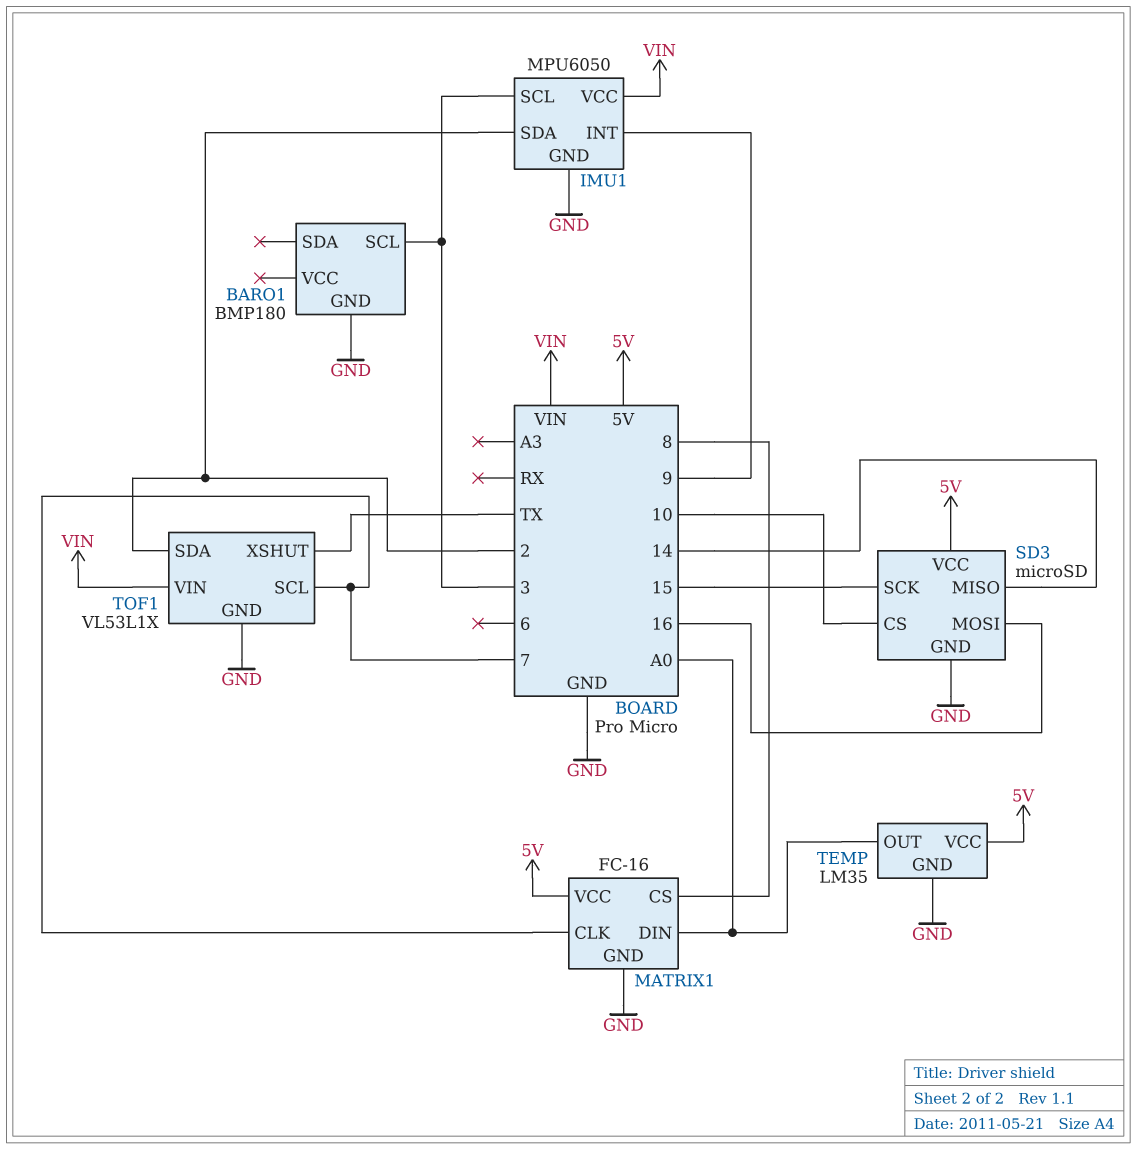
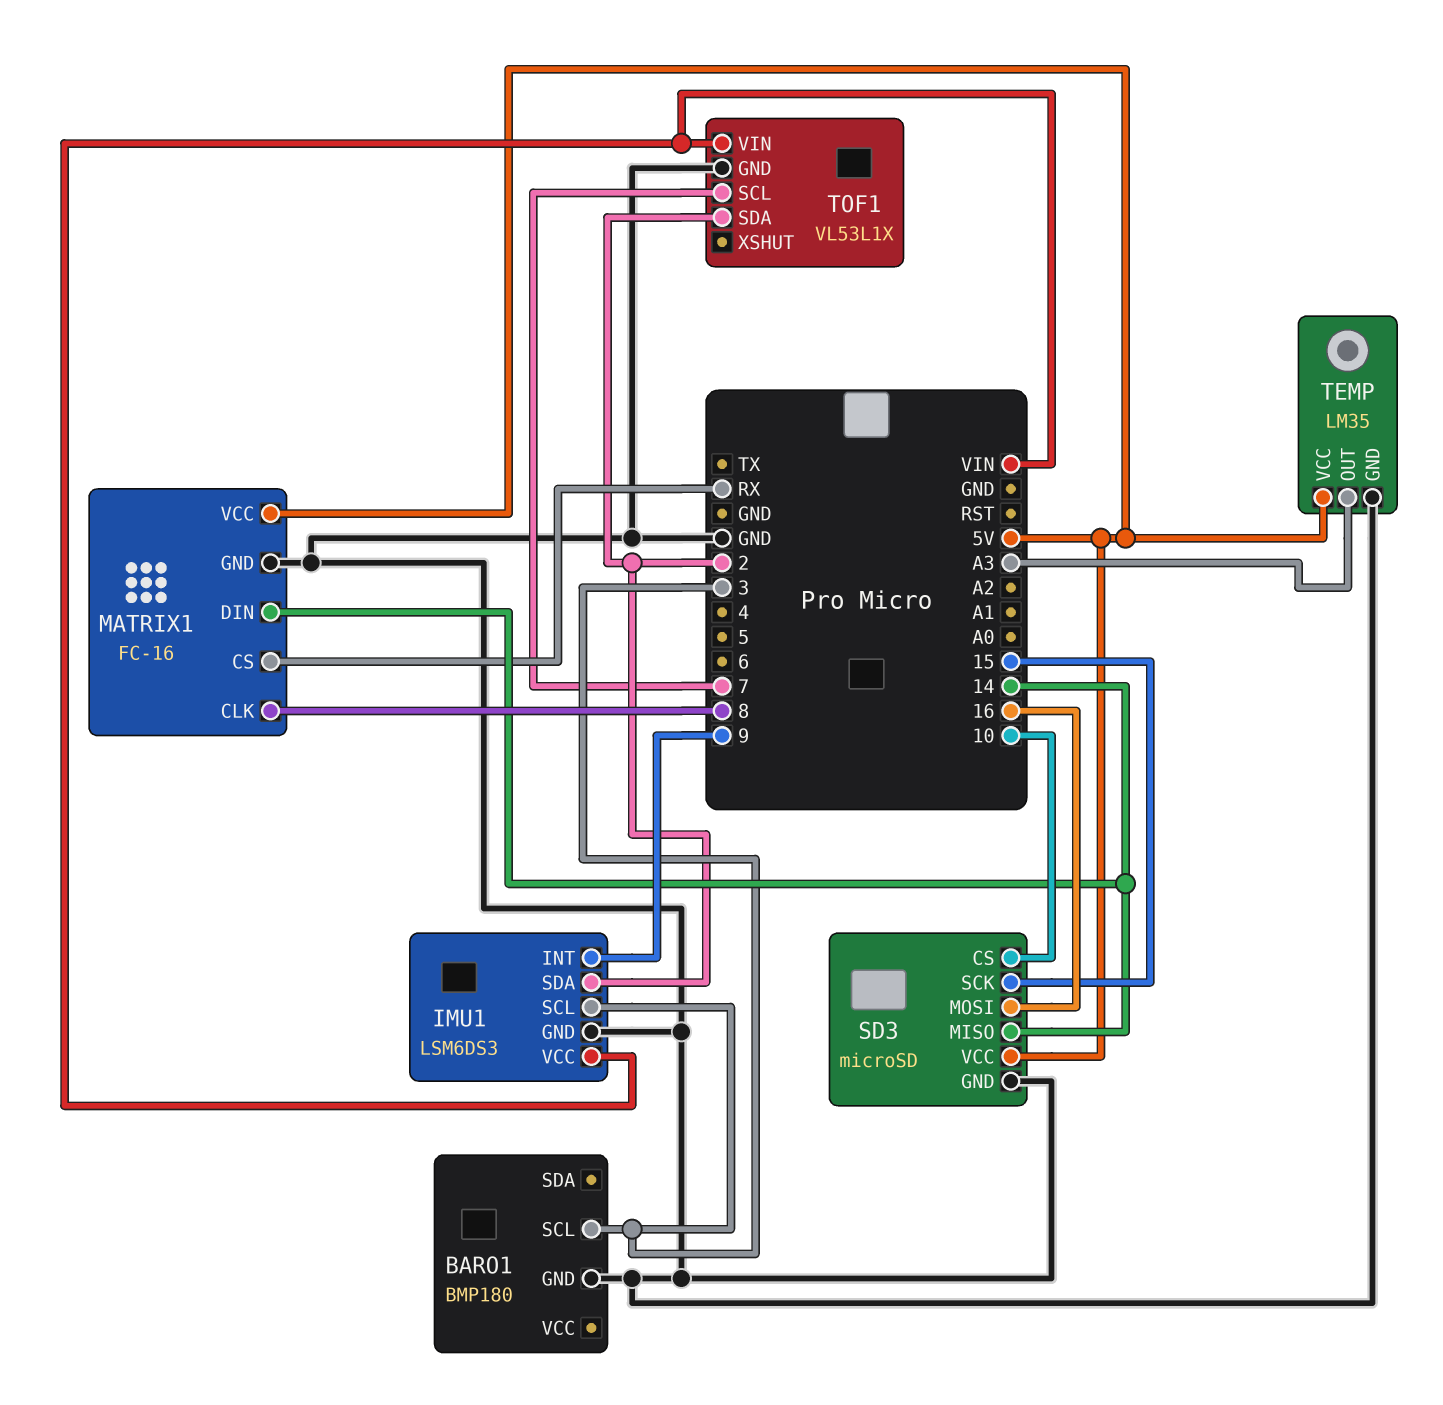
IMU1: MPU6050 -> LSM6DS3
MATRIX1 pin CLK: 7 -> 8
MATRIX1 pin CS: 8 -> RX
MATRIX1 pin DIN: A0 -> 14
TEMP pin OUT: A0 -> A3
TOF1 pin XSHUT: TX -> none

